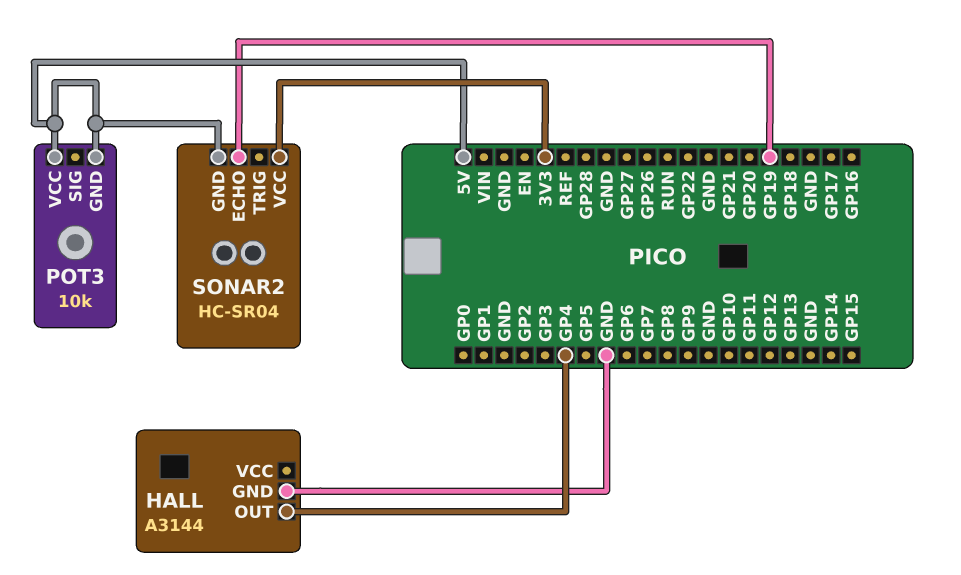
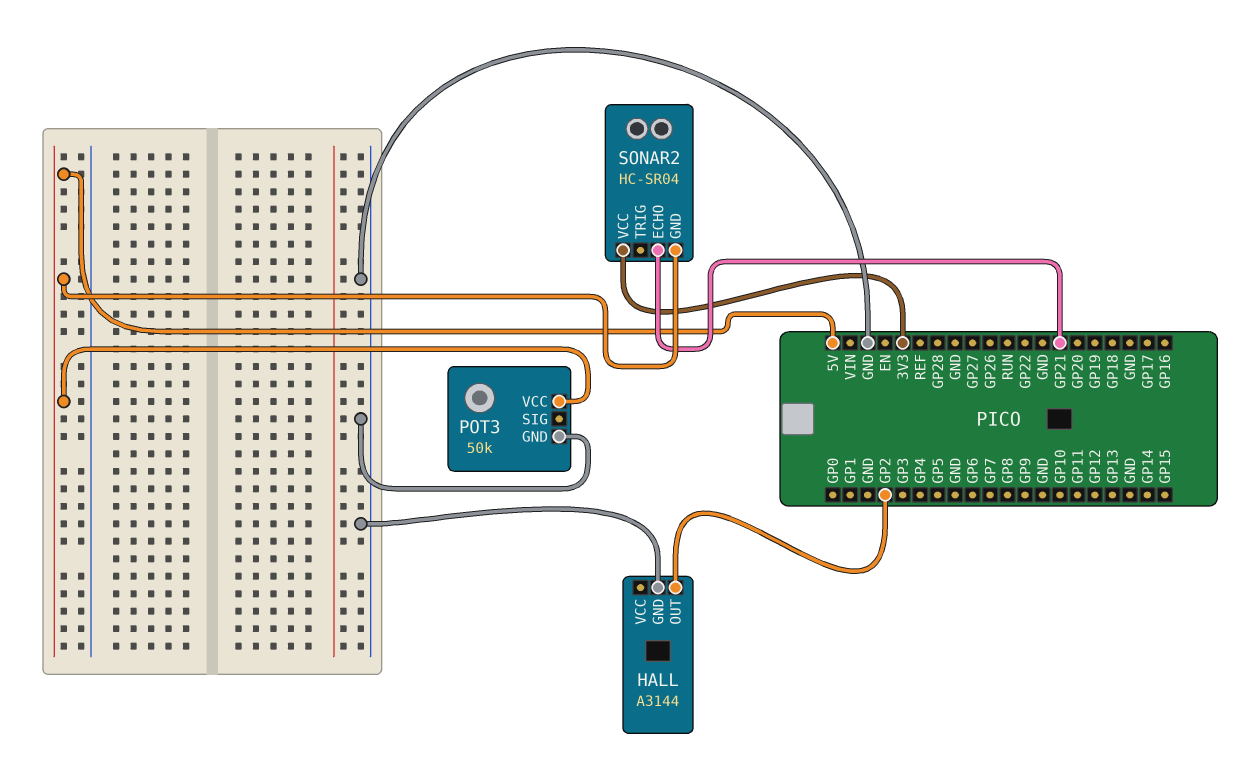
HALL pin OUT: GP4 -> GP2
POT3: 10k -> 50k
POT3 pin GND: 5V -> GND
SONAR2 pin ECHO: GP19 -> GP21

